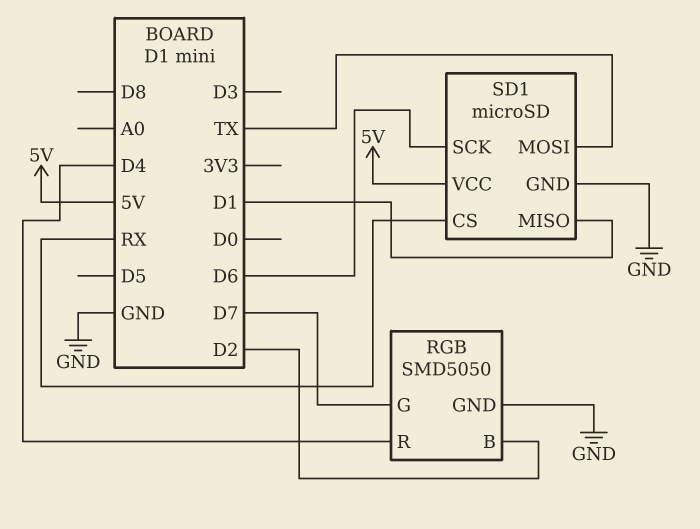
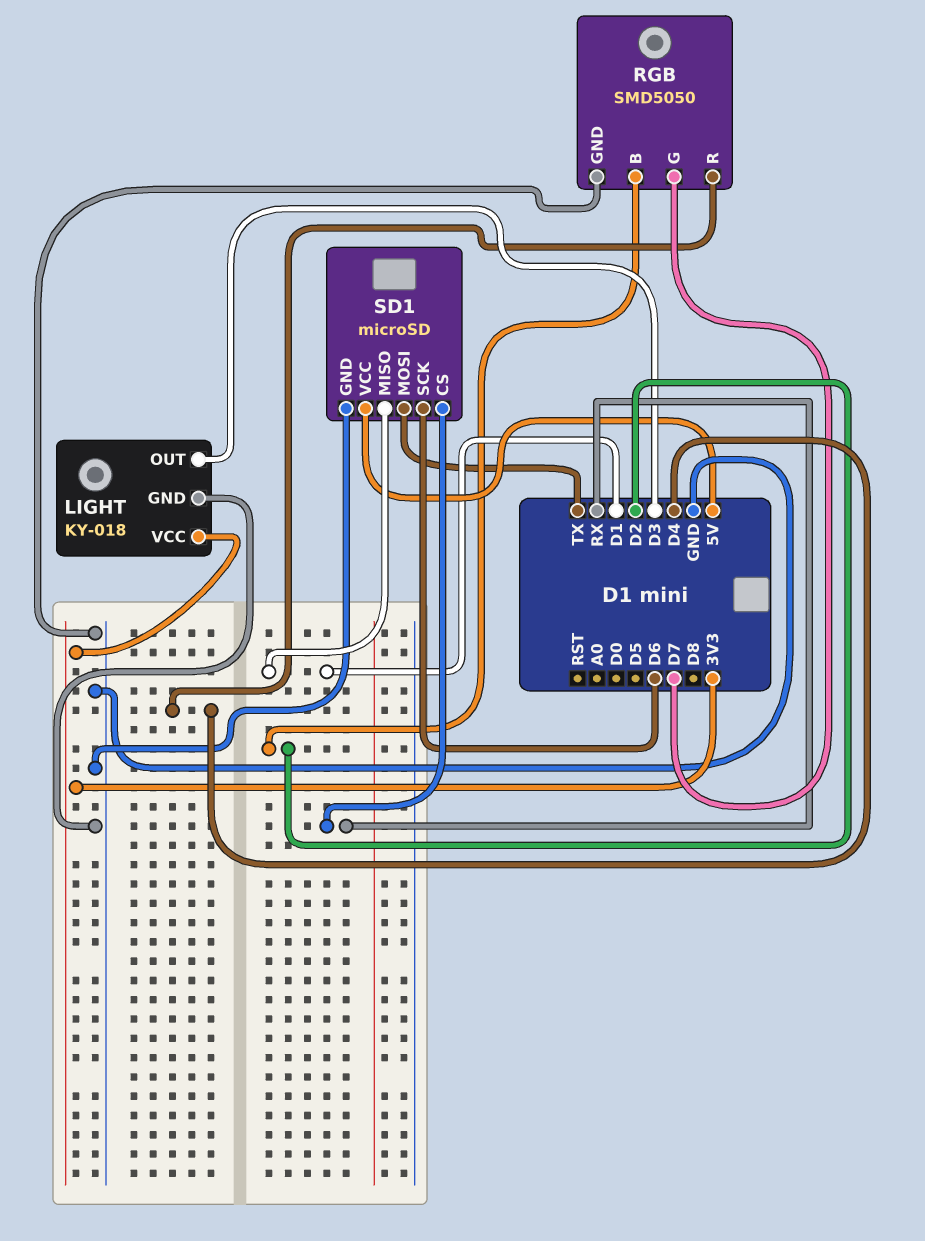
LIGHT: none -> KY-018
LIGHT pin GND: none -> GND
LIGHT pin OUT: none -> D3
LIGHT pin VCC: none -> 3V3

